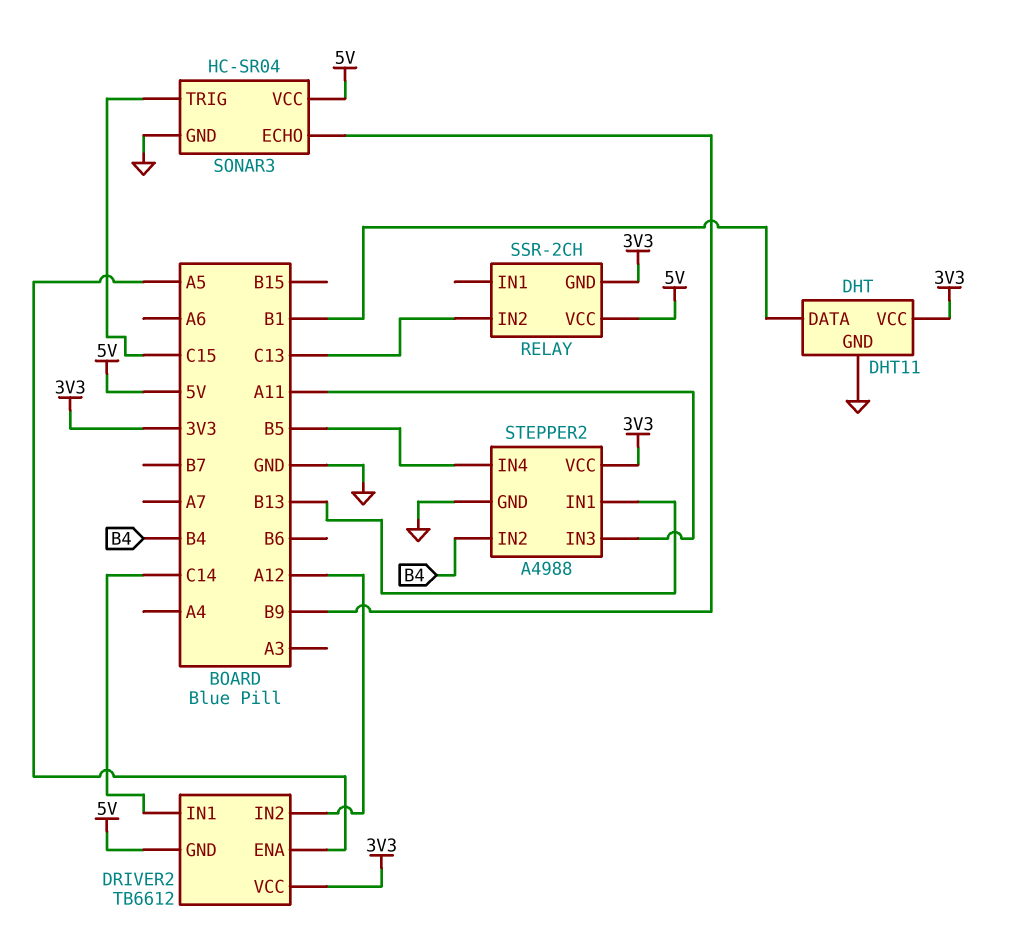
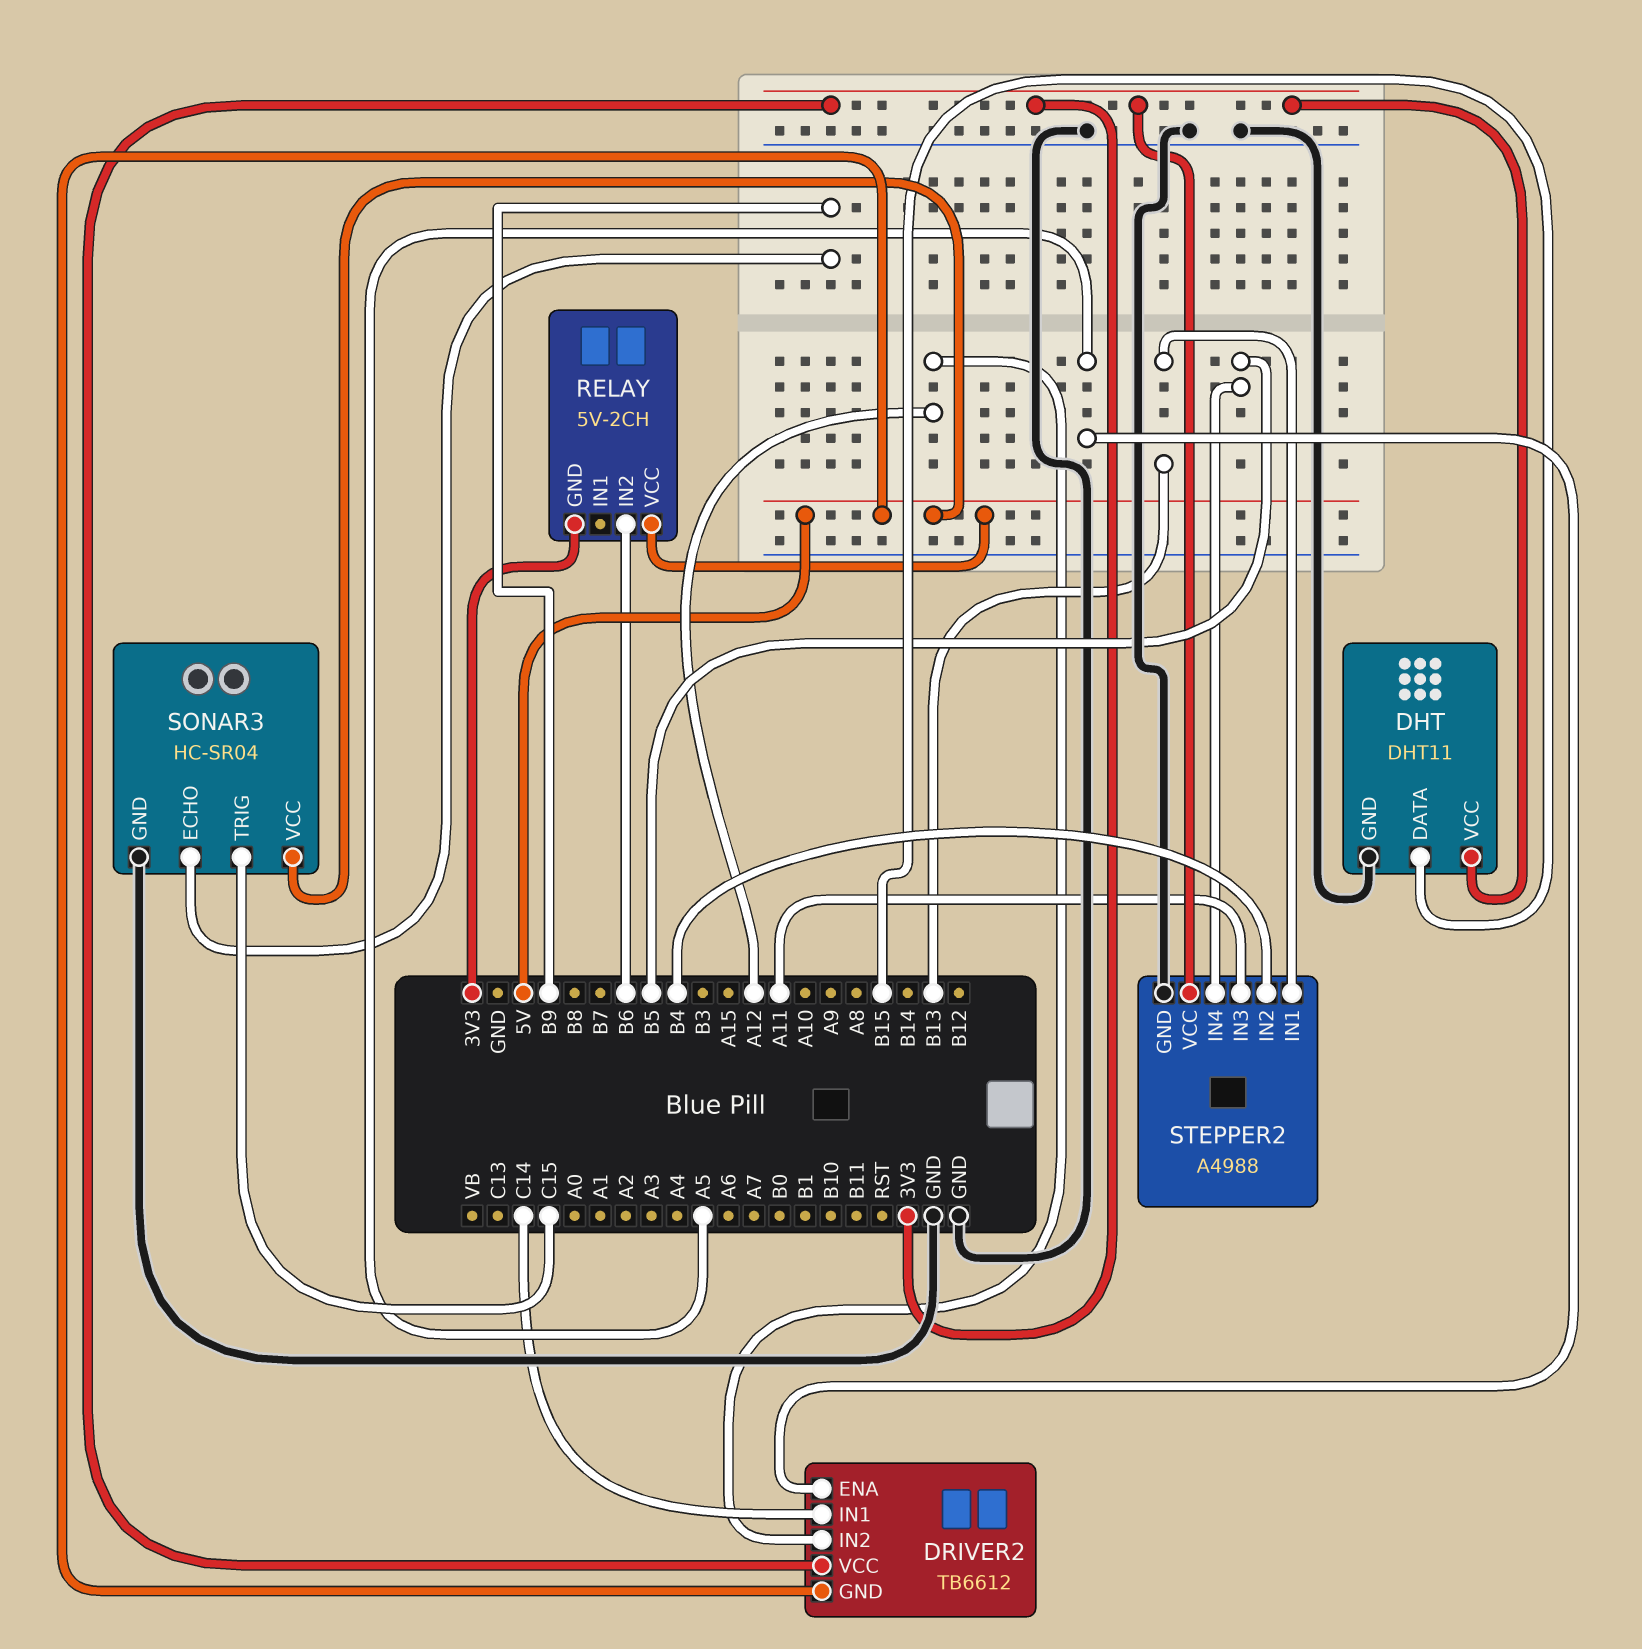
DHT pin DATA: B1 -> B15
RELAY: SSR-2CH -> 5V-2CH
RELAY pin IN2: C13 -> B6

